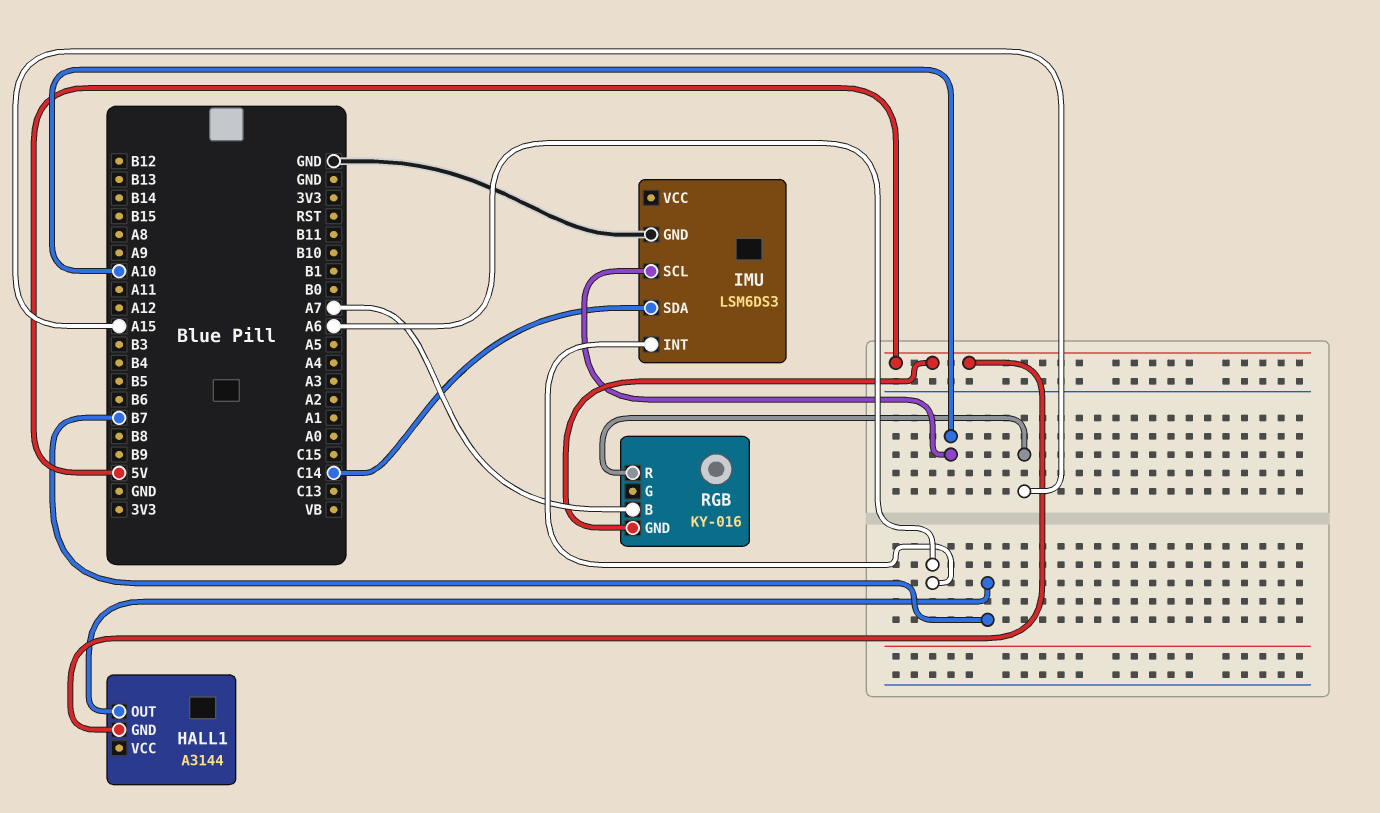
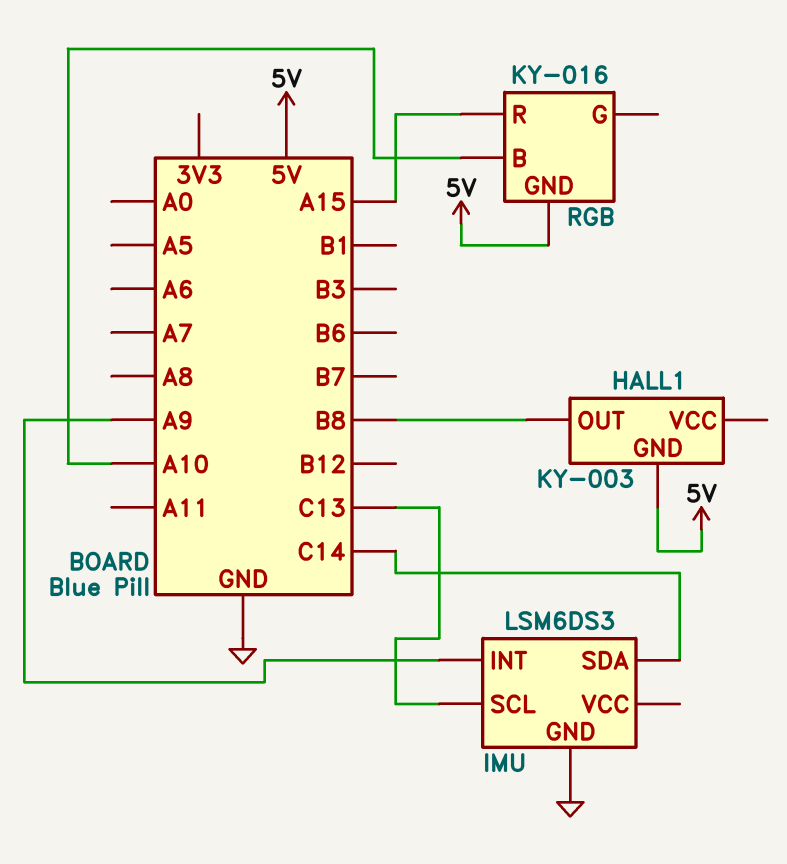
HALL1: A3144 -> KY-003
HALL1 pin OUT: B7 -> B8
IMU pin INT: A6 -> A9
IMU pin SCL: A10 -> C13
RGB pin B: A7 -> A10

